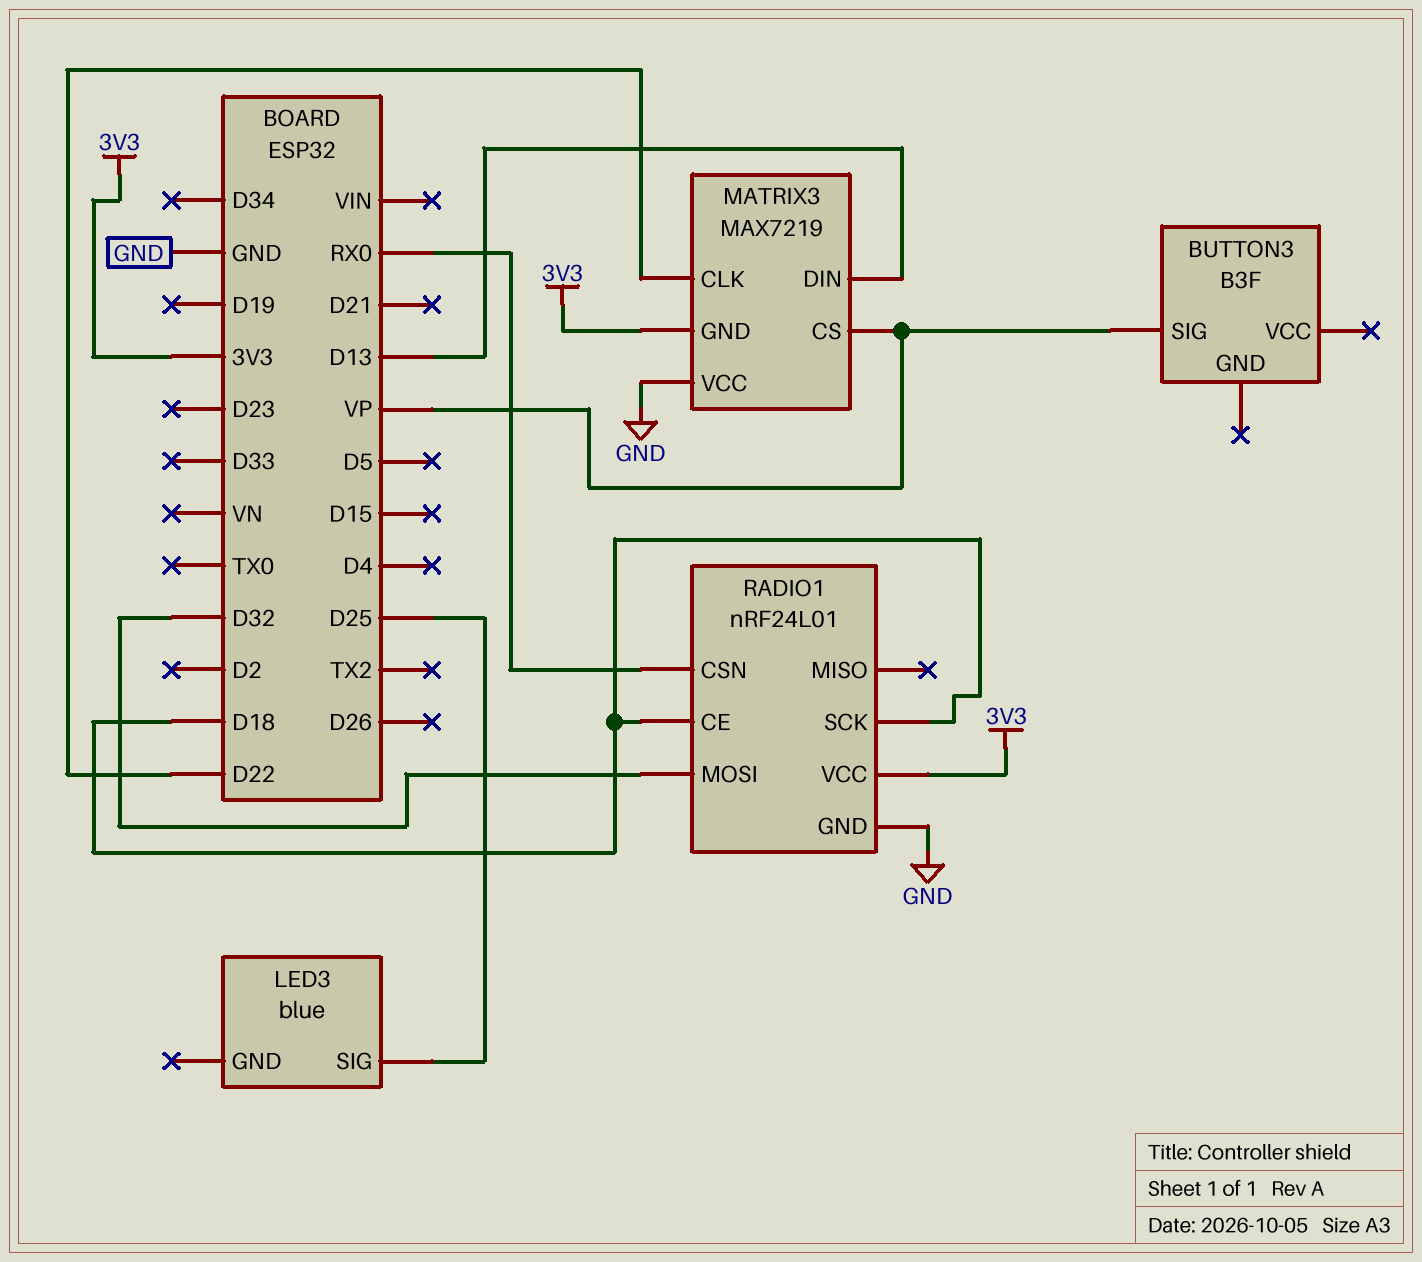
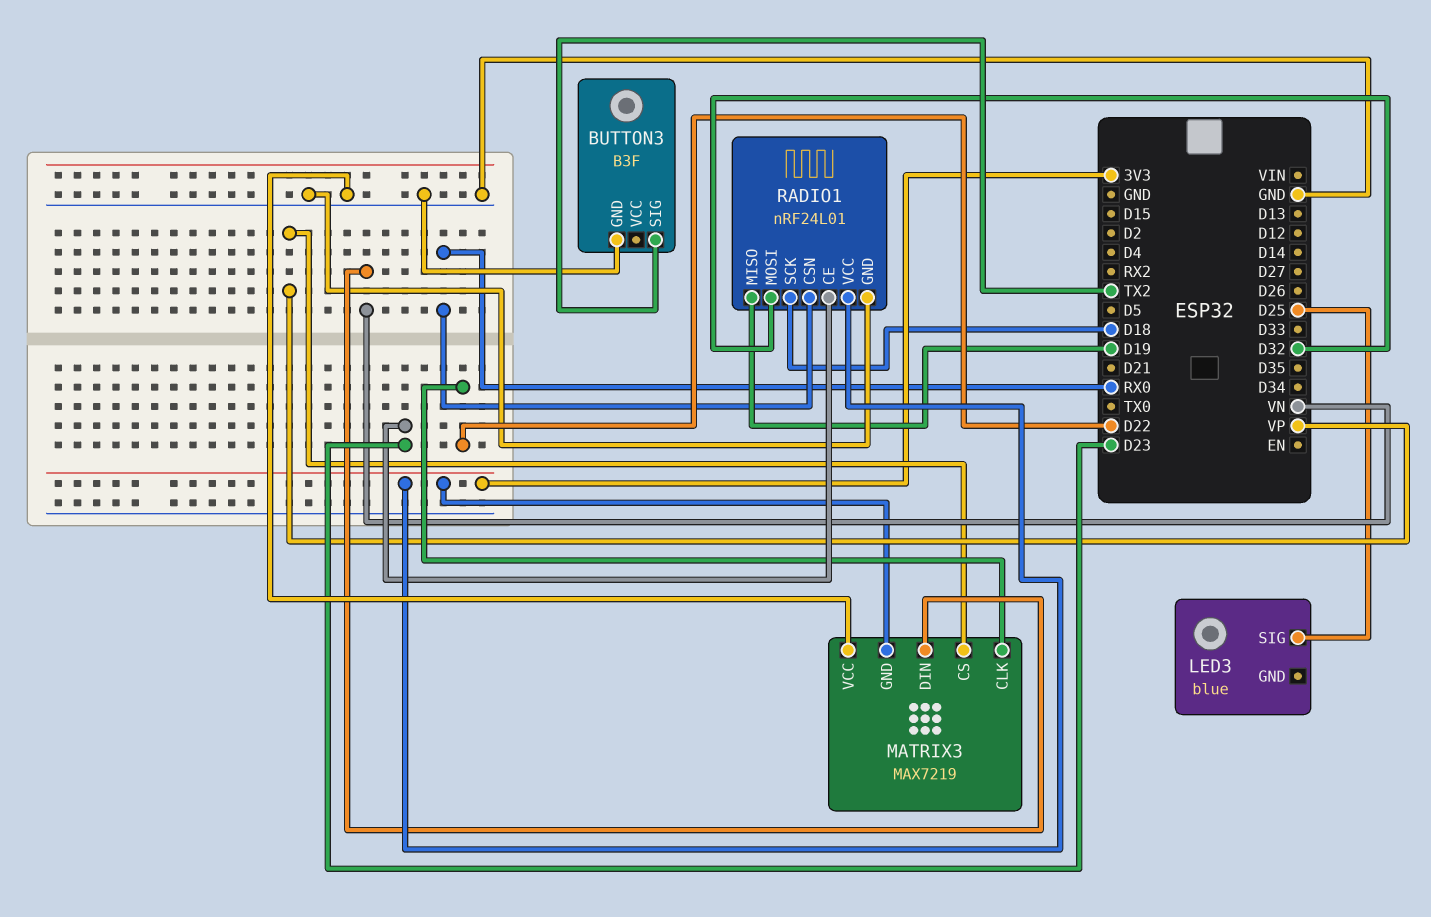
BUTTON3 pin GND: none -> GND
BUTTON3 pin SIG: VP -> TX2
MATRIX3 pin DIN: D13 -> VN
RADIO1 pin CE: D18 -> D23
RADIO1 pin MISO: none -> D19

